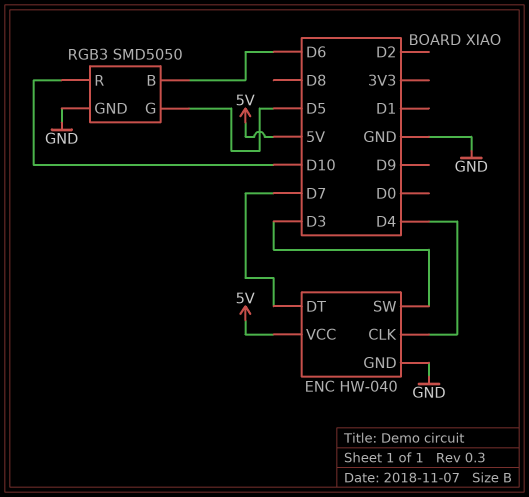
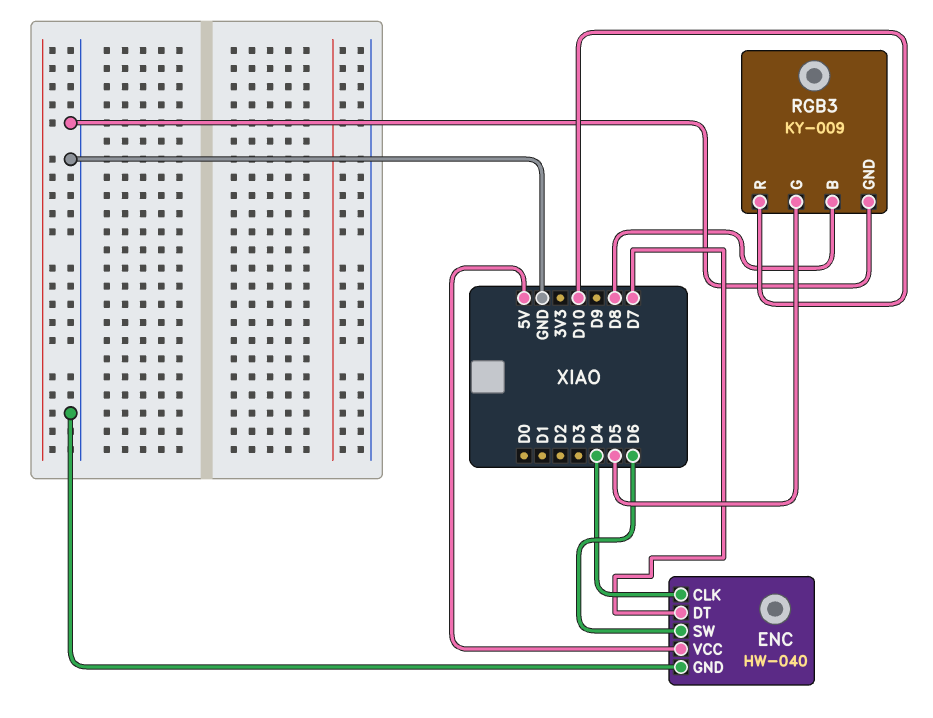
ENC pin SW: D3 -> D6
RGB3: SMD5050 -> KY-009
RGB3 pin B: D6 -> D8

